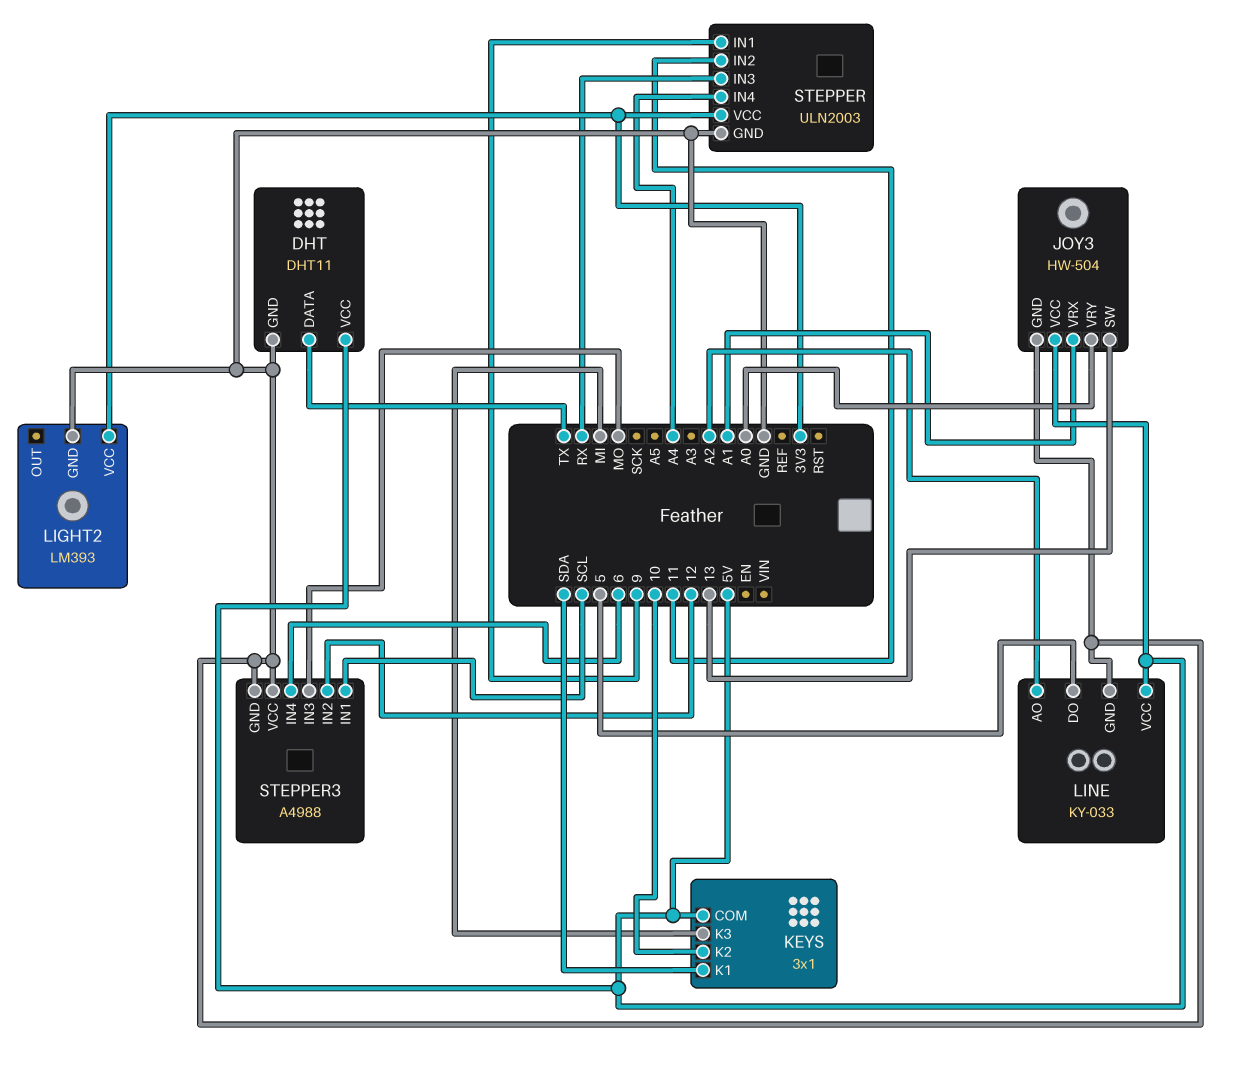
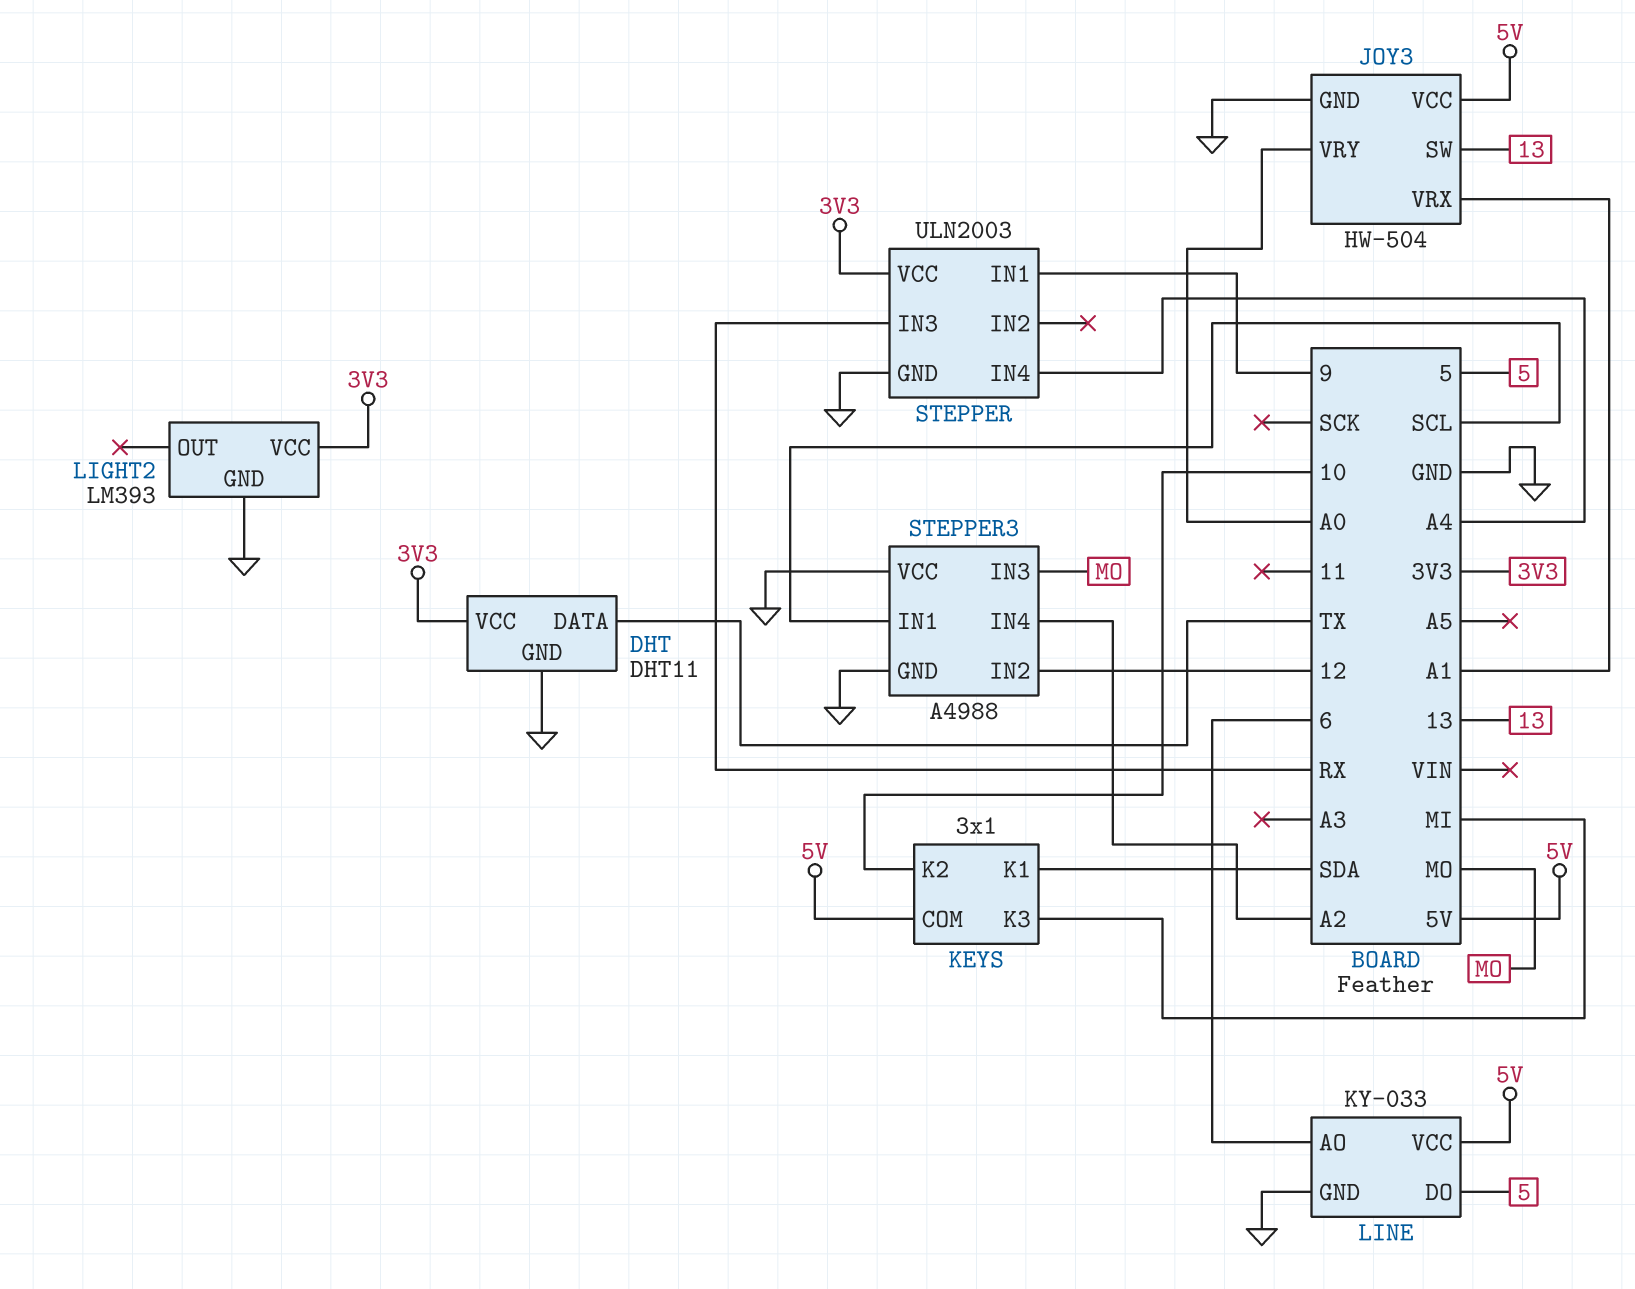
DHT pin VCC: 5V -> 3V3
LINE pin AO: A2 -> 6
STEPPER pin IN2: 11 -> none
STEPPER3 pin IN4: 6 -> A2

